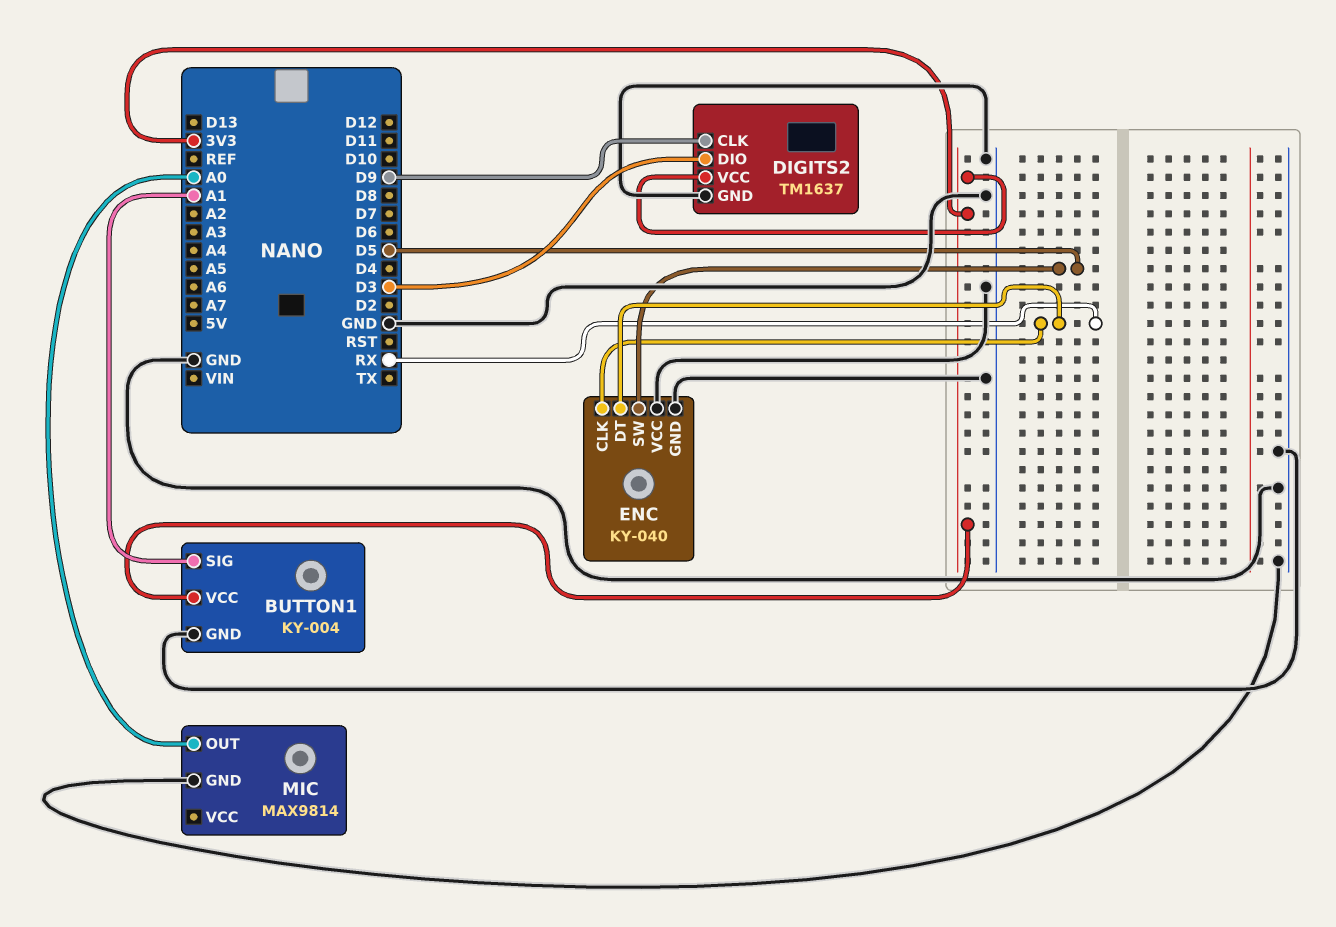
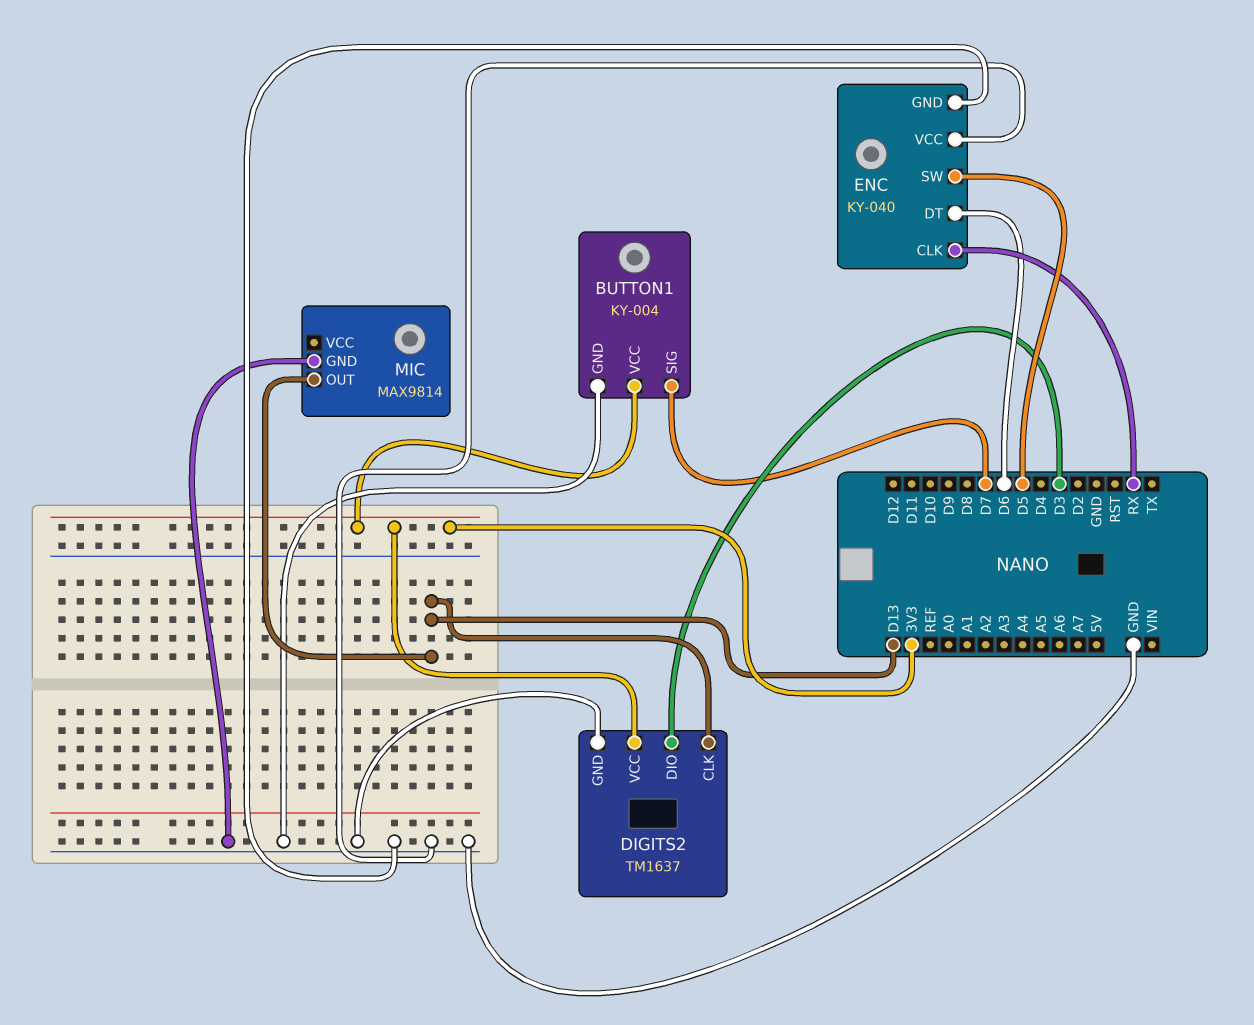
BUTTON1 pin SIG: A1 -> D7
DIGITS2 pin CLK: D9 -> D13
ENC pin DT: RX -> D6
MIC pin OUT: A0 -> D13

